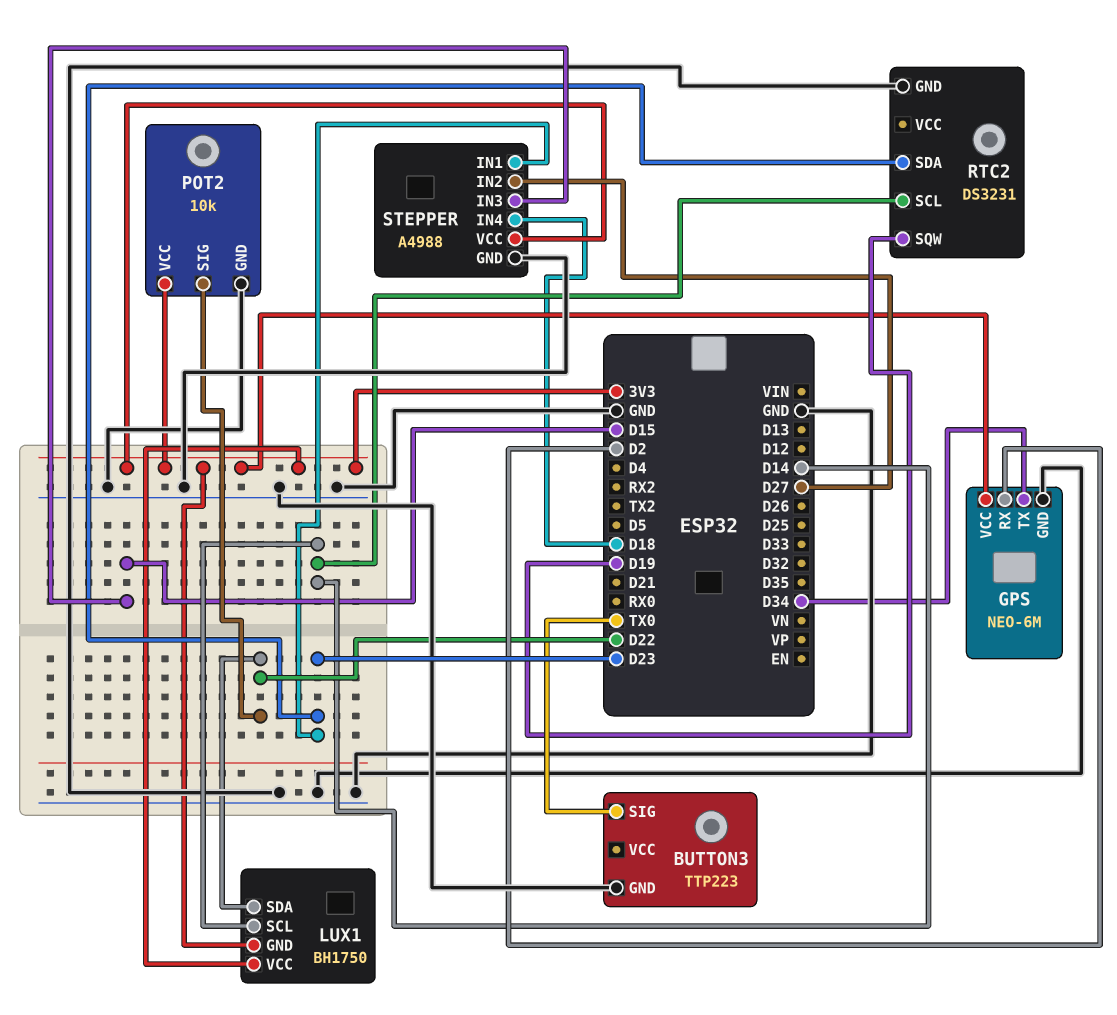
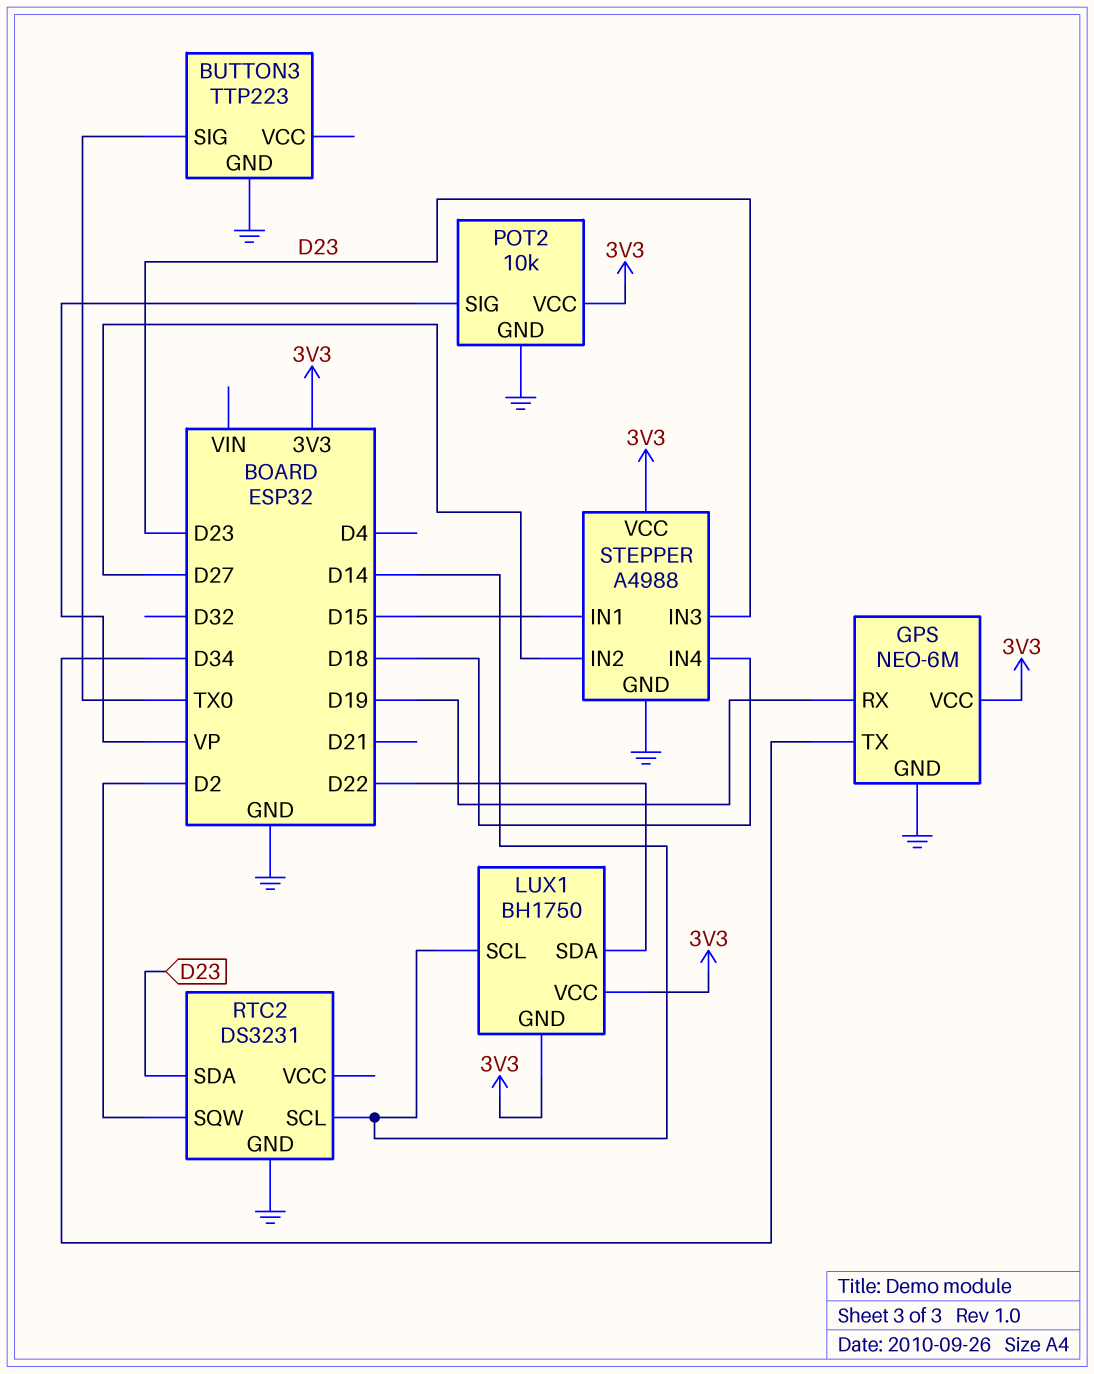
GPS pin RX: D2 -> D19
POT2 pin SIG: D22 -> VP
RTC2 pin SQW: D19 -> D2
STEPPER pin IN1: D23 -> D15
STEPPER pin IN3: D15 -> D23

